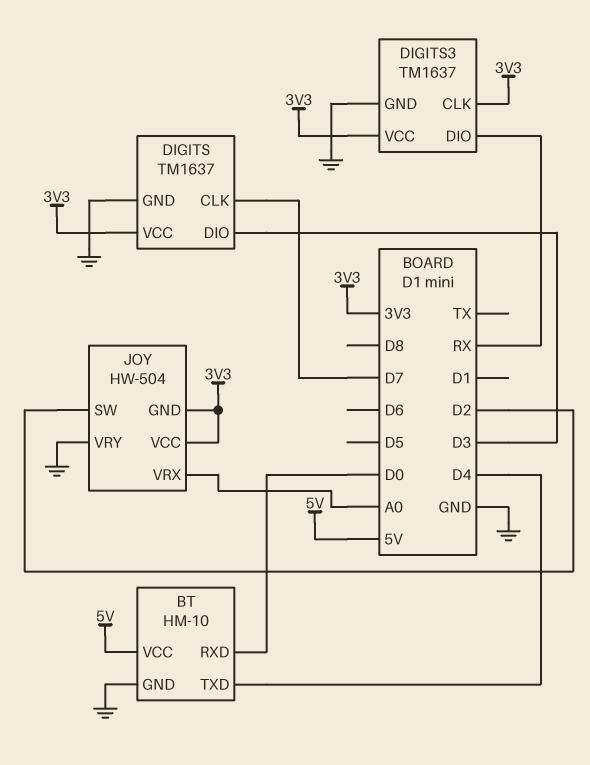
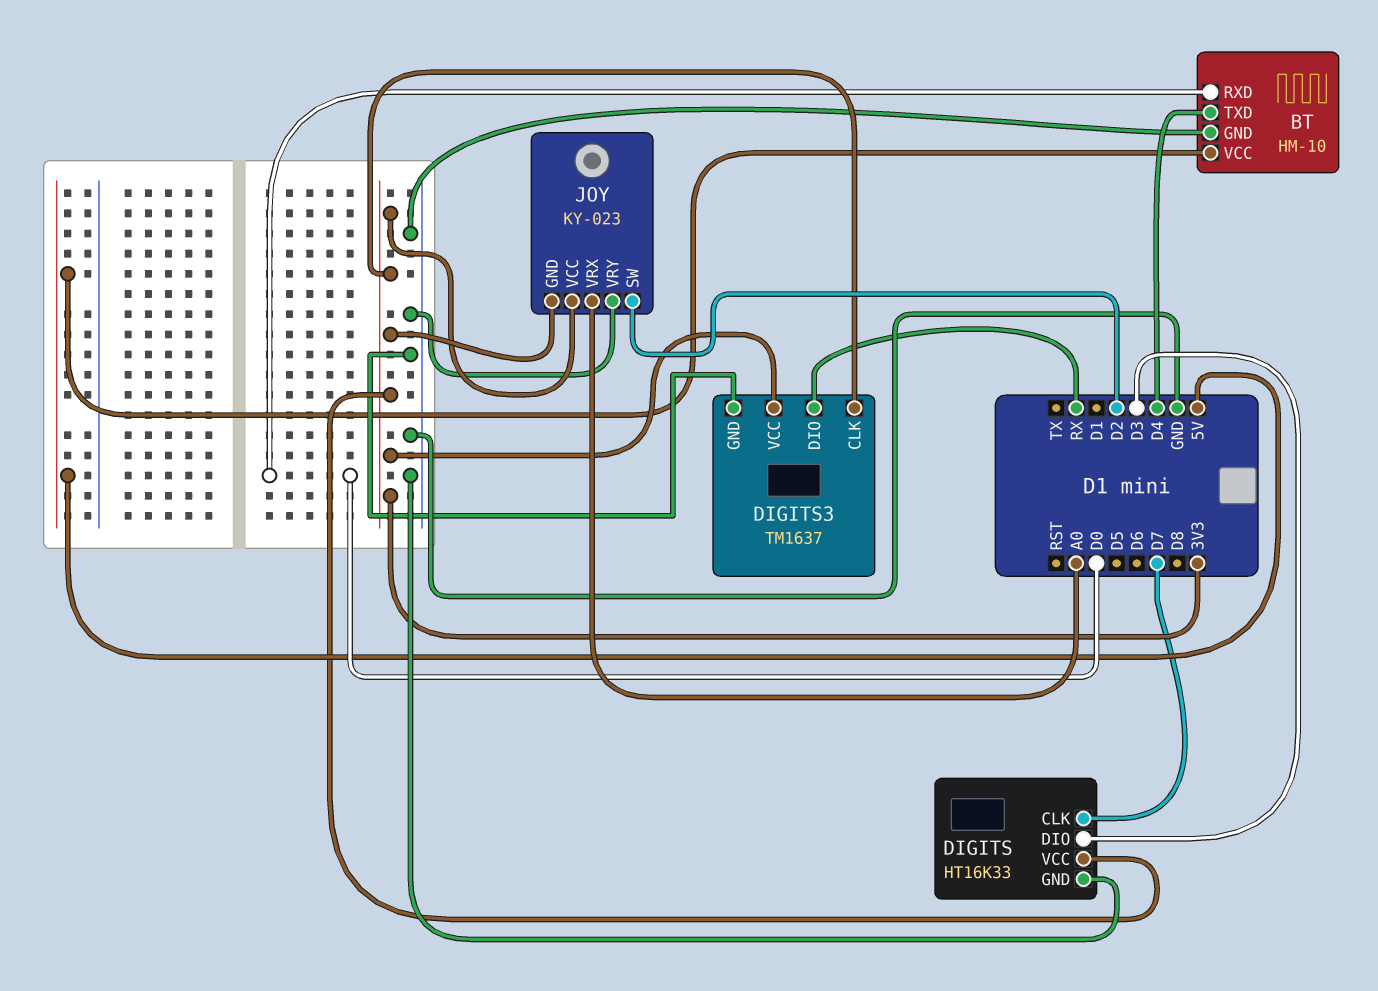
DIGITS: TM1637 -> HT16K33
JOY: HW-504 -> KY-023

